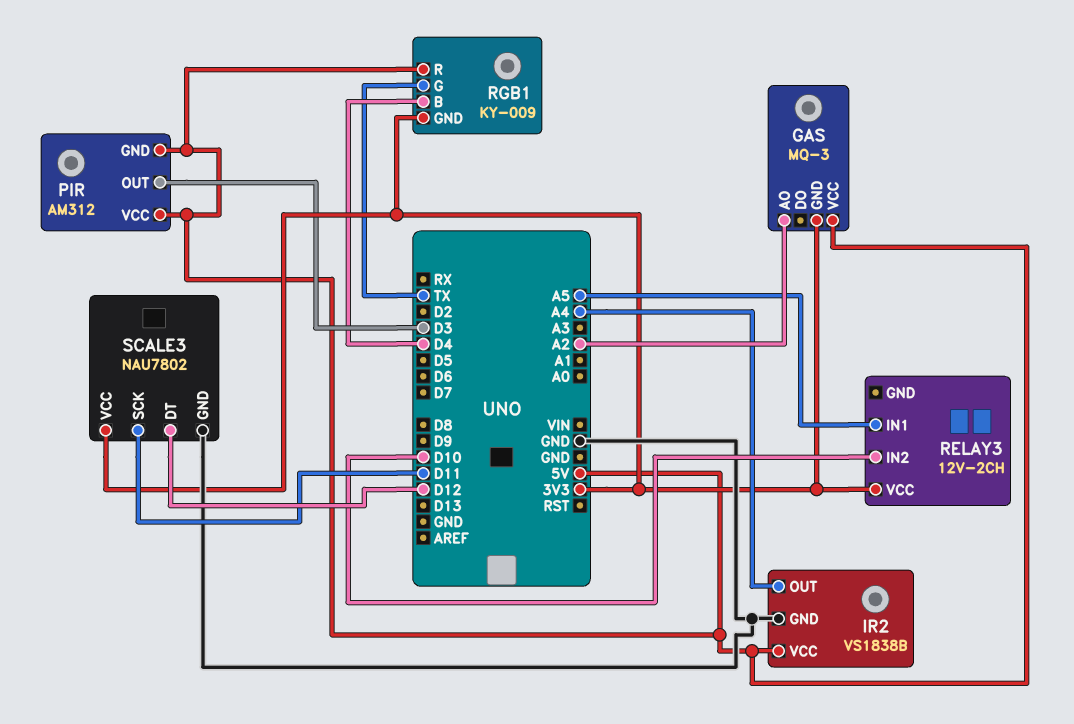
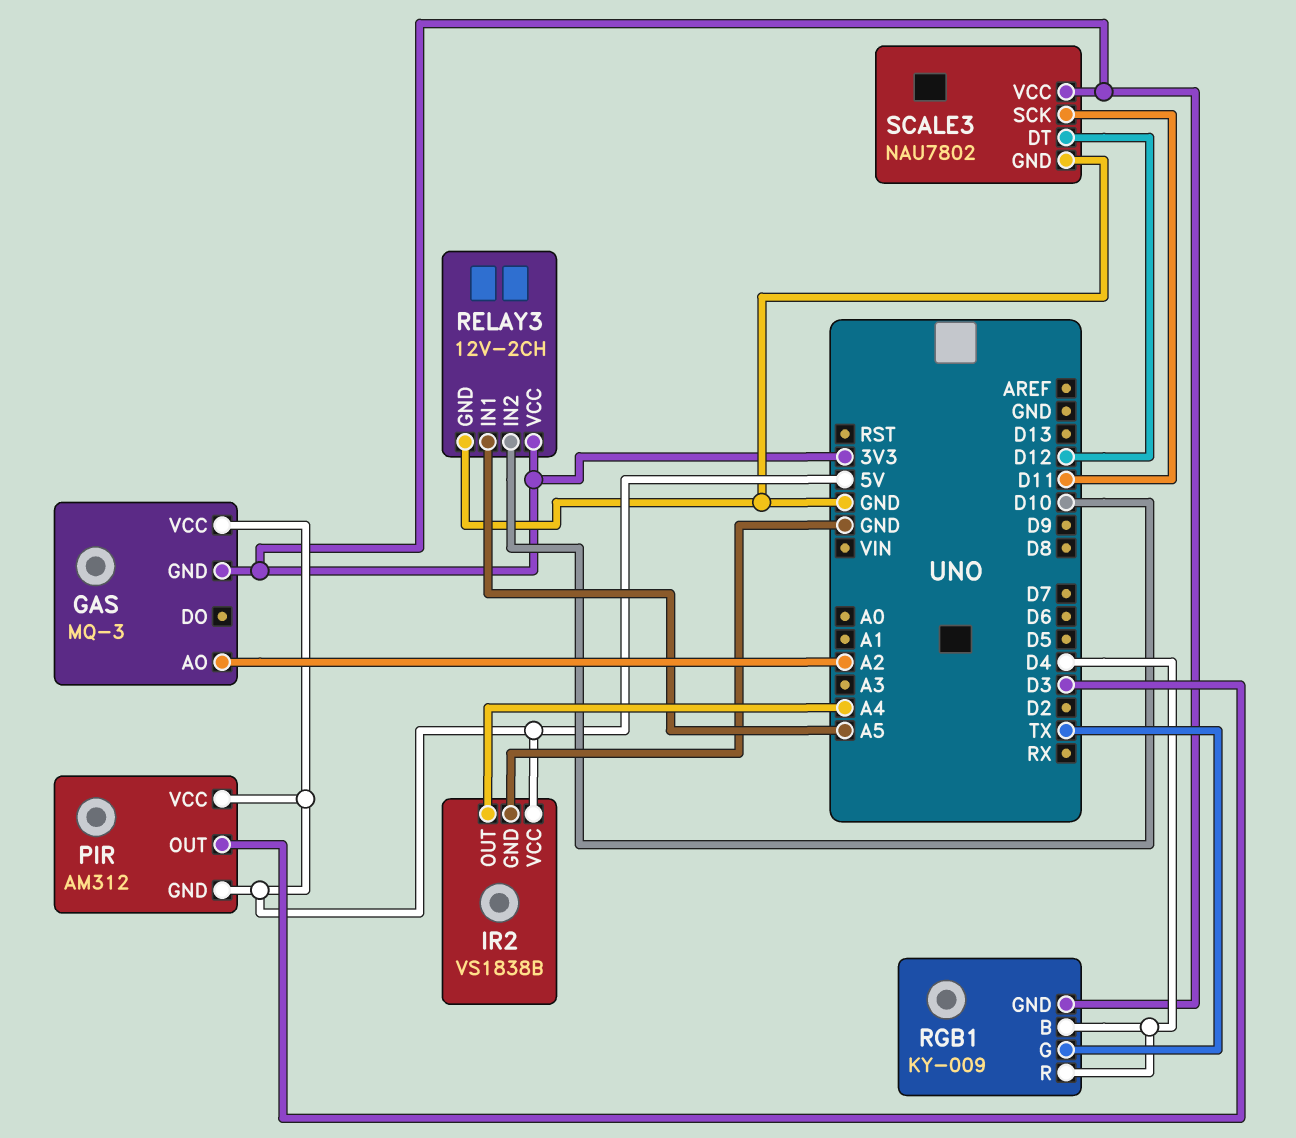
RELAY3 pin GND: none -> GND
RGB1 pin R: 5V -> D4

